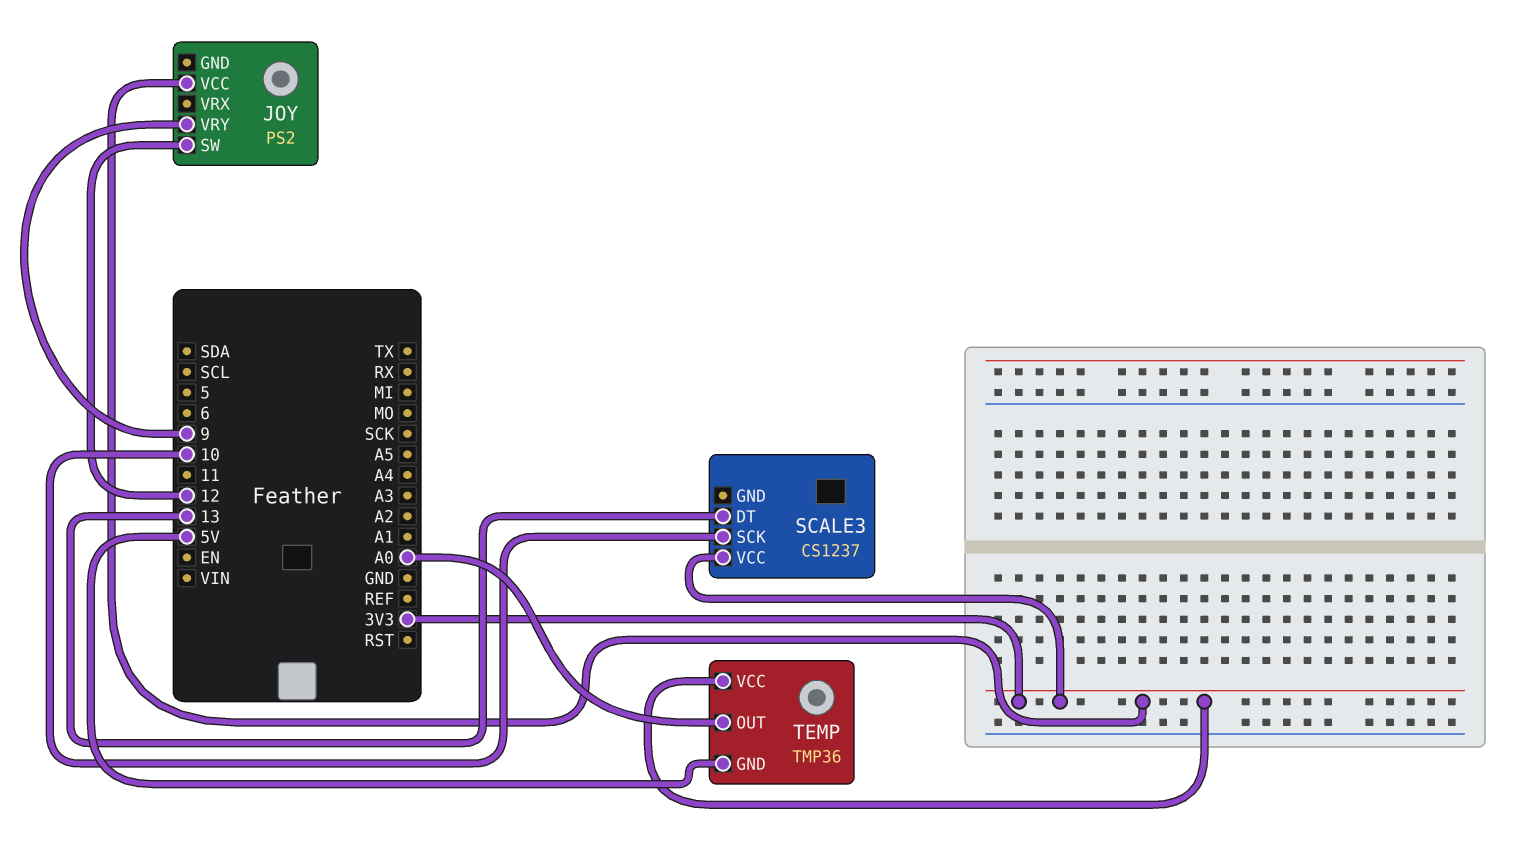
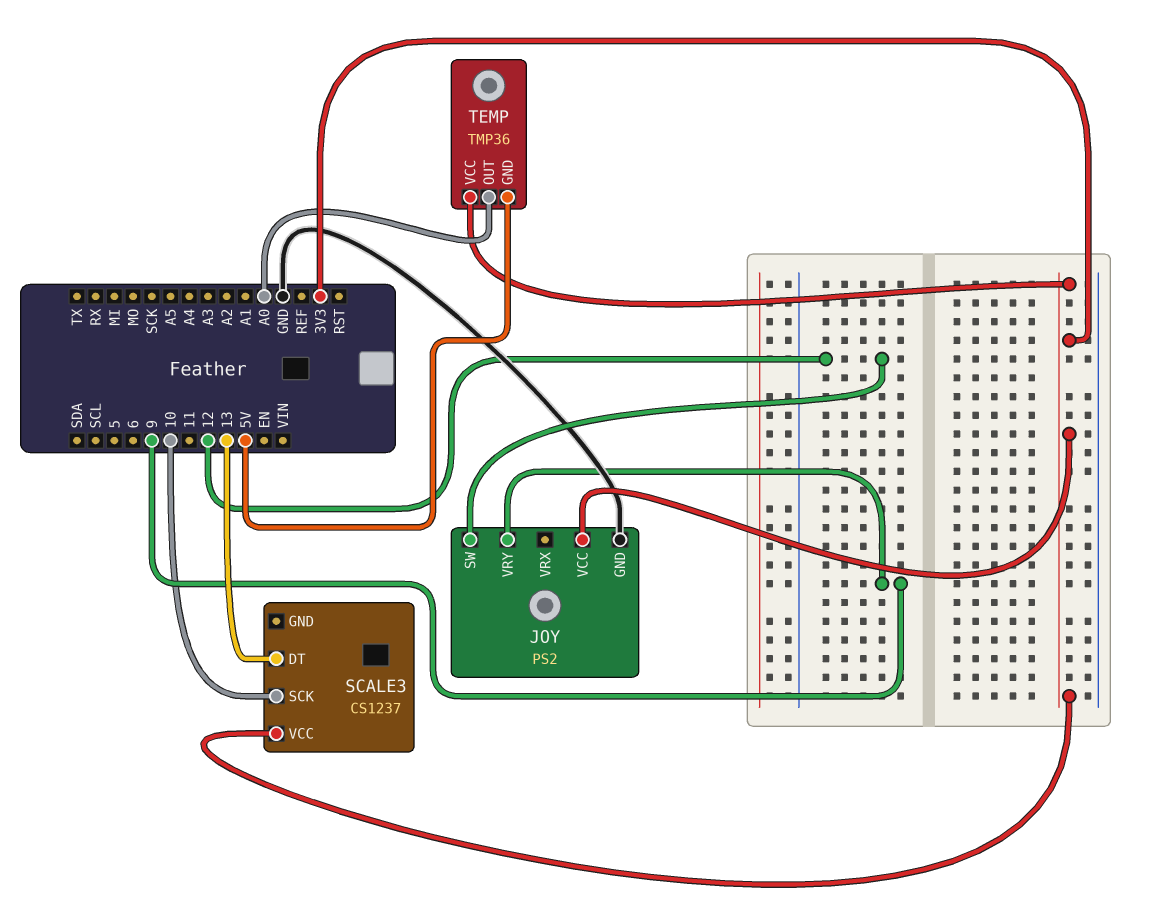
JOY pin GND: none -> GND

